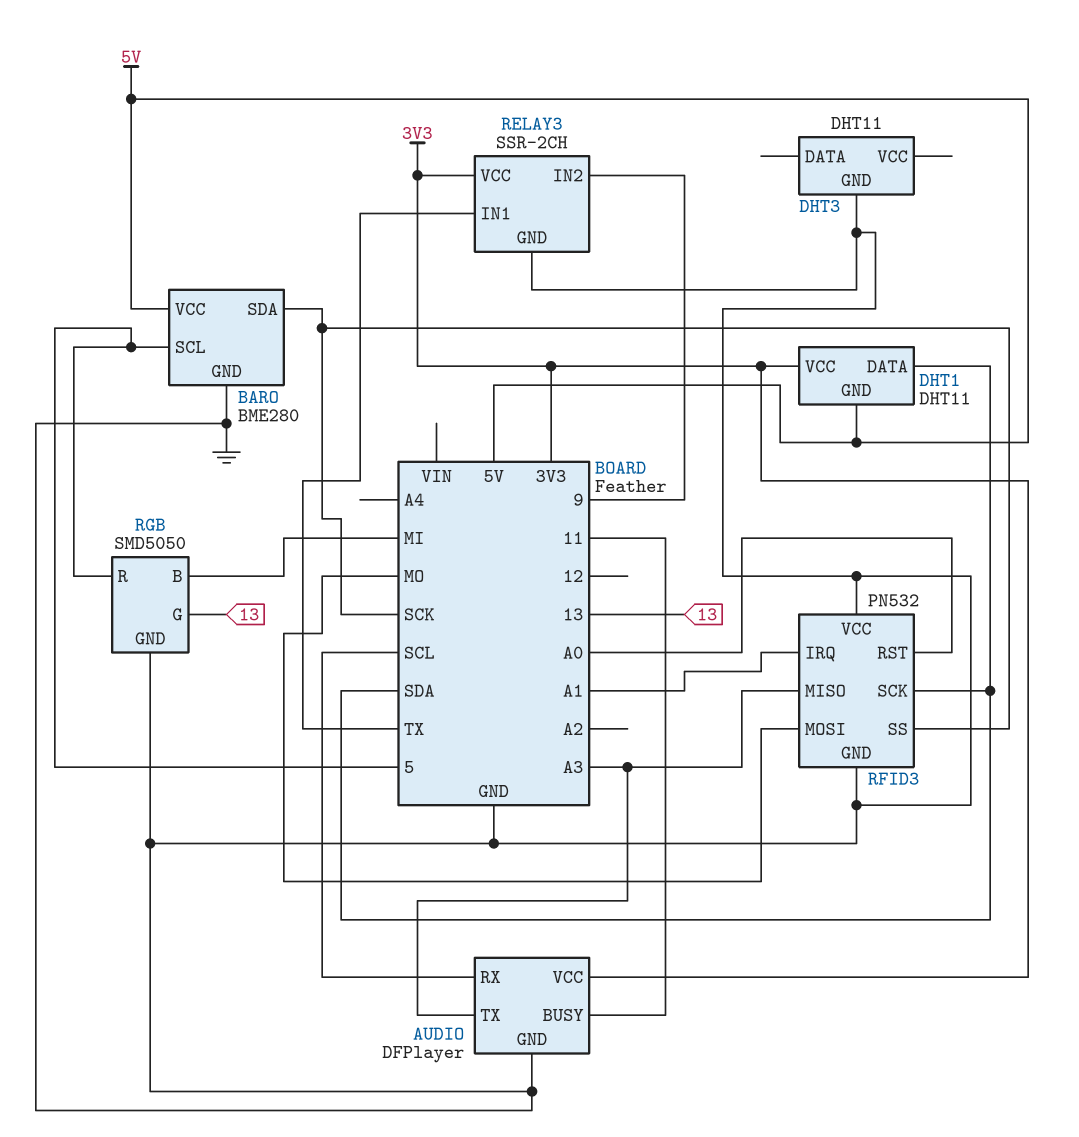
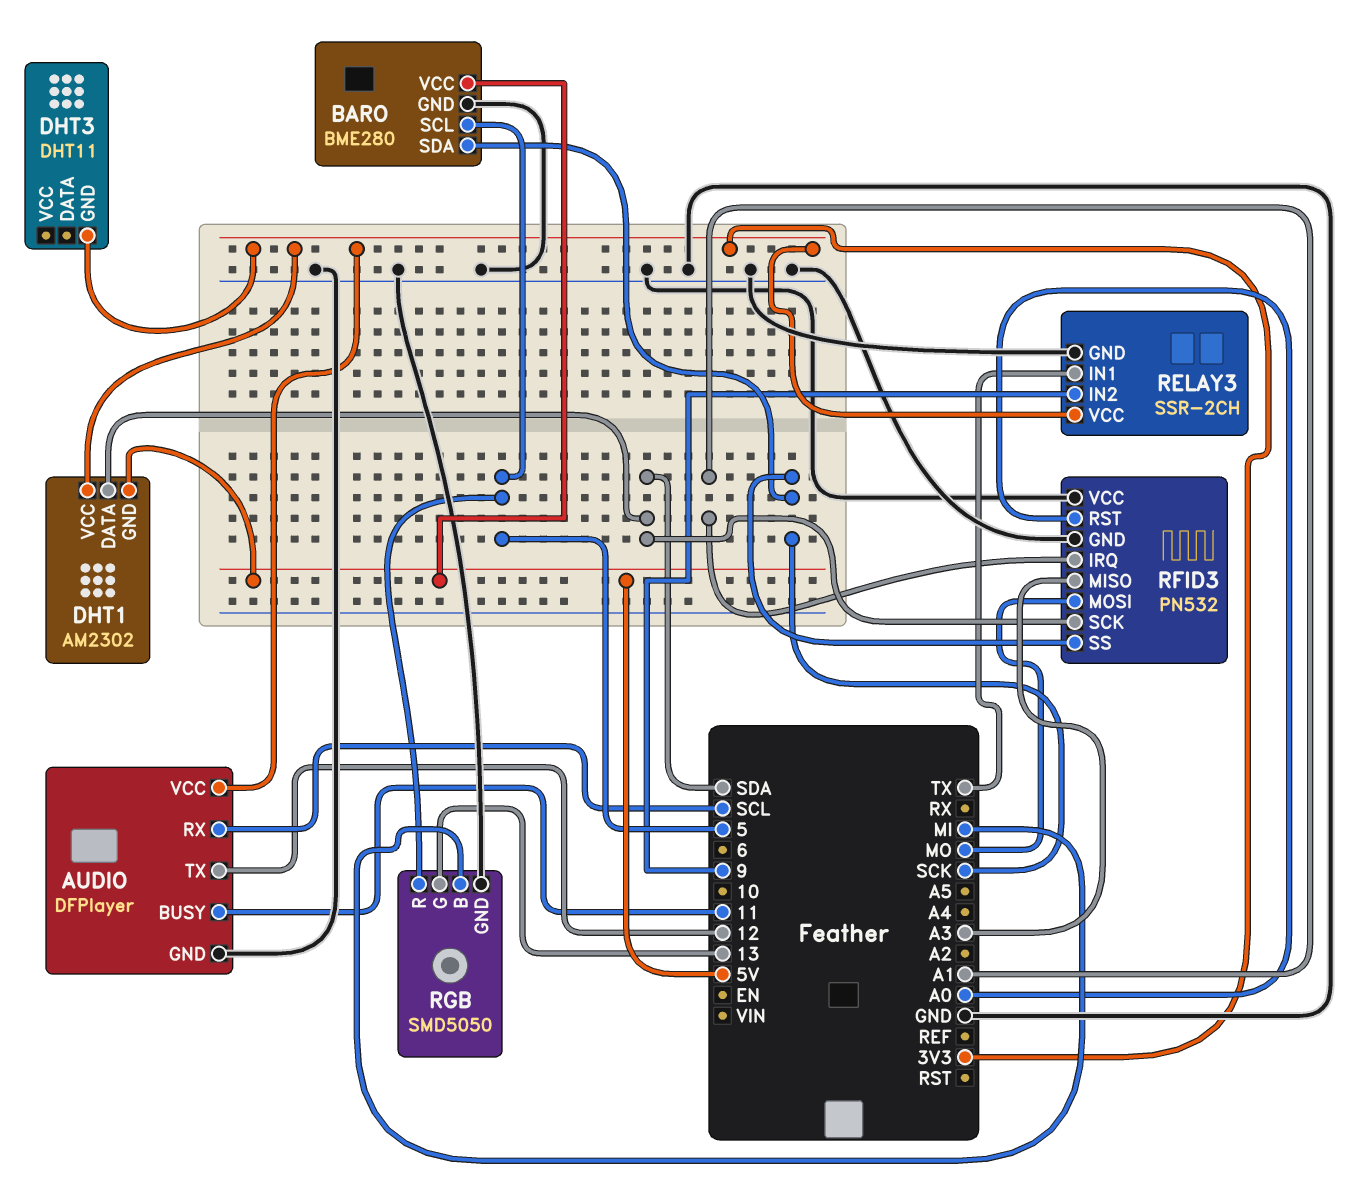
AUDIO pin TX: A3 -> 12
DHT1: DHT11 -> AM2302
DHT3 pin GND: GND -> 3V3

